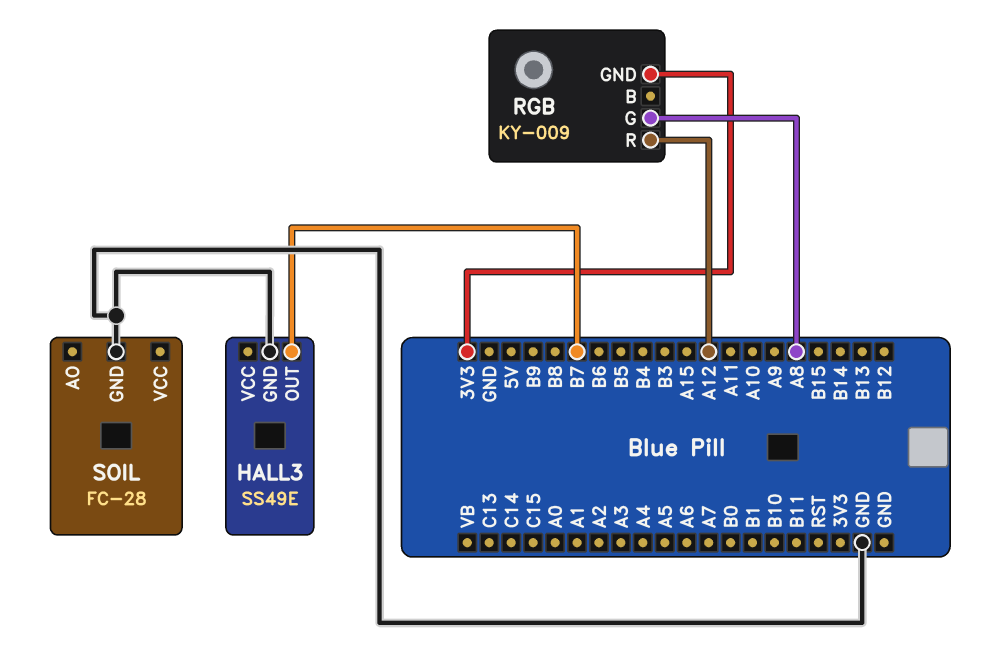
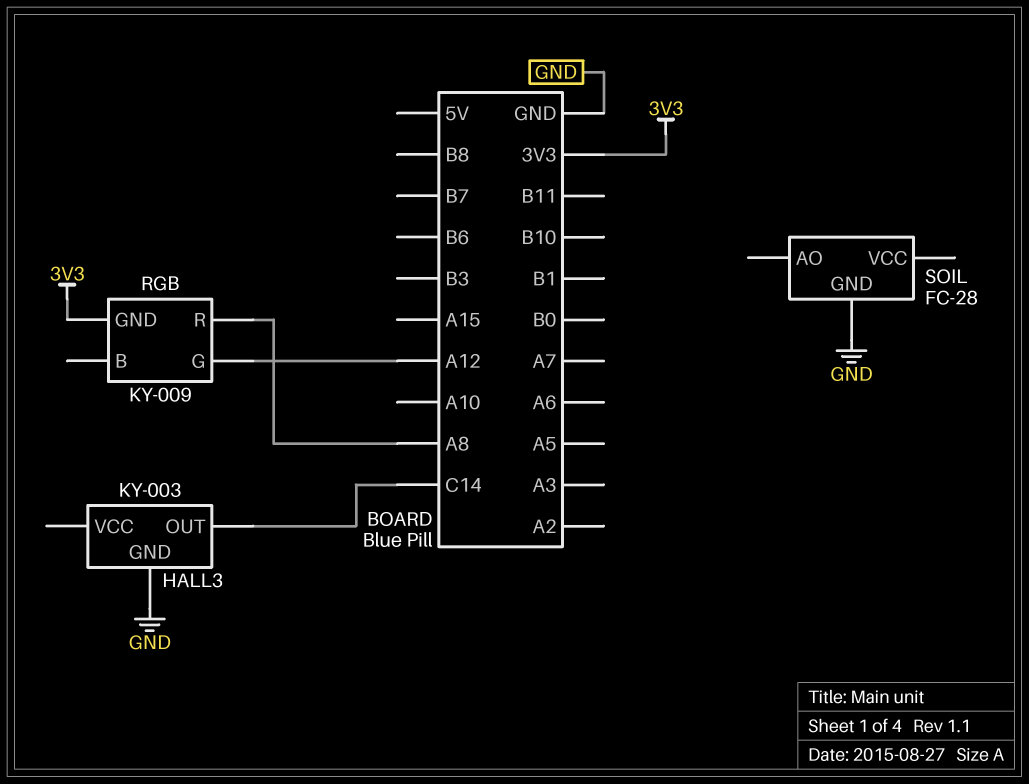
HALL3: SS49E -> KY-003
HALL3 pin OUT: B7 -> C14
RGB pin G: A8 -> A12
RGB pin R: A12 -> A8

